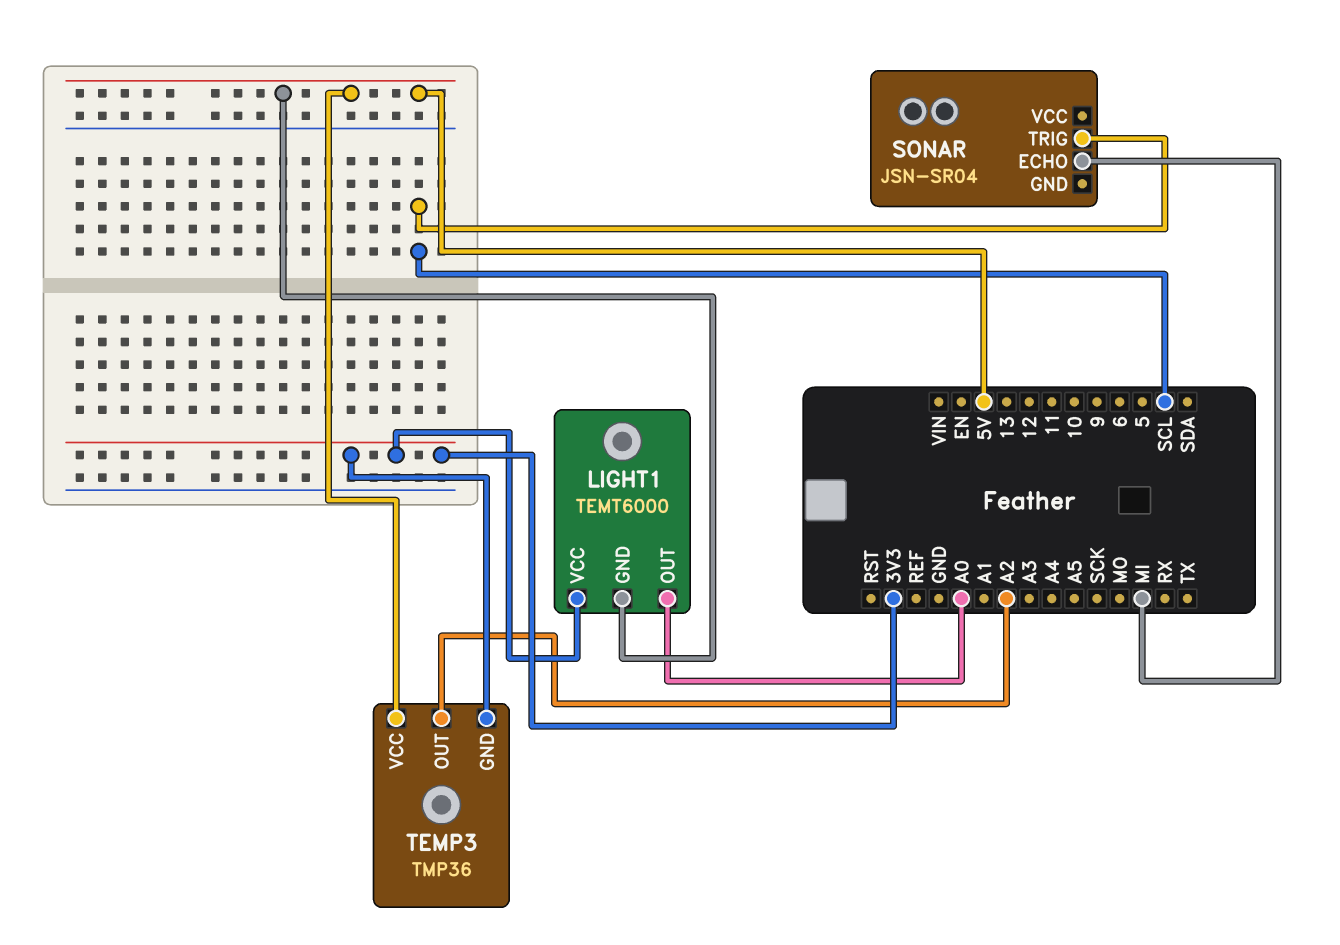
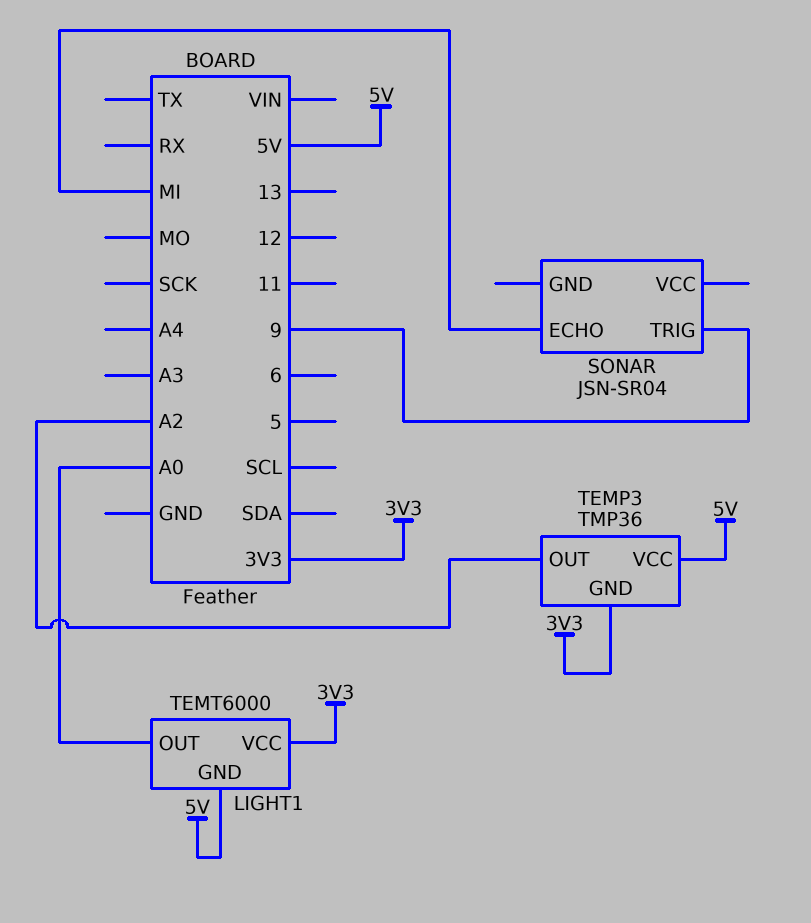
SONAR pin TRIG: SCL -> 9

